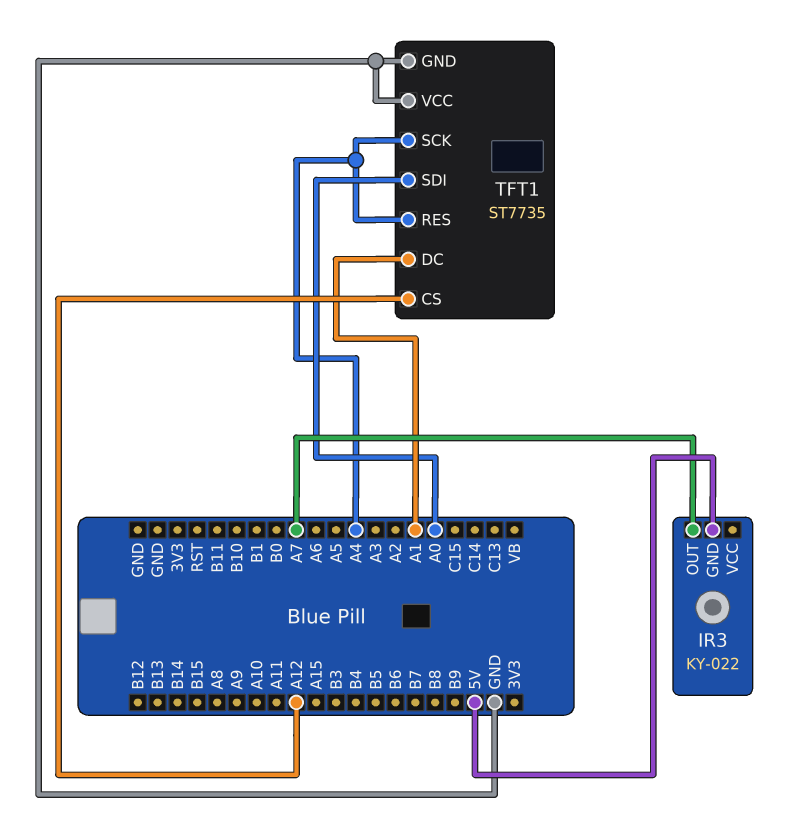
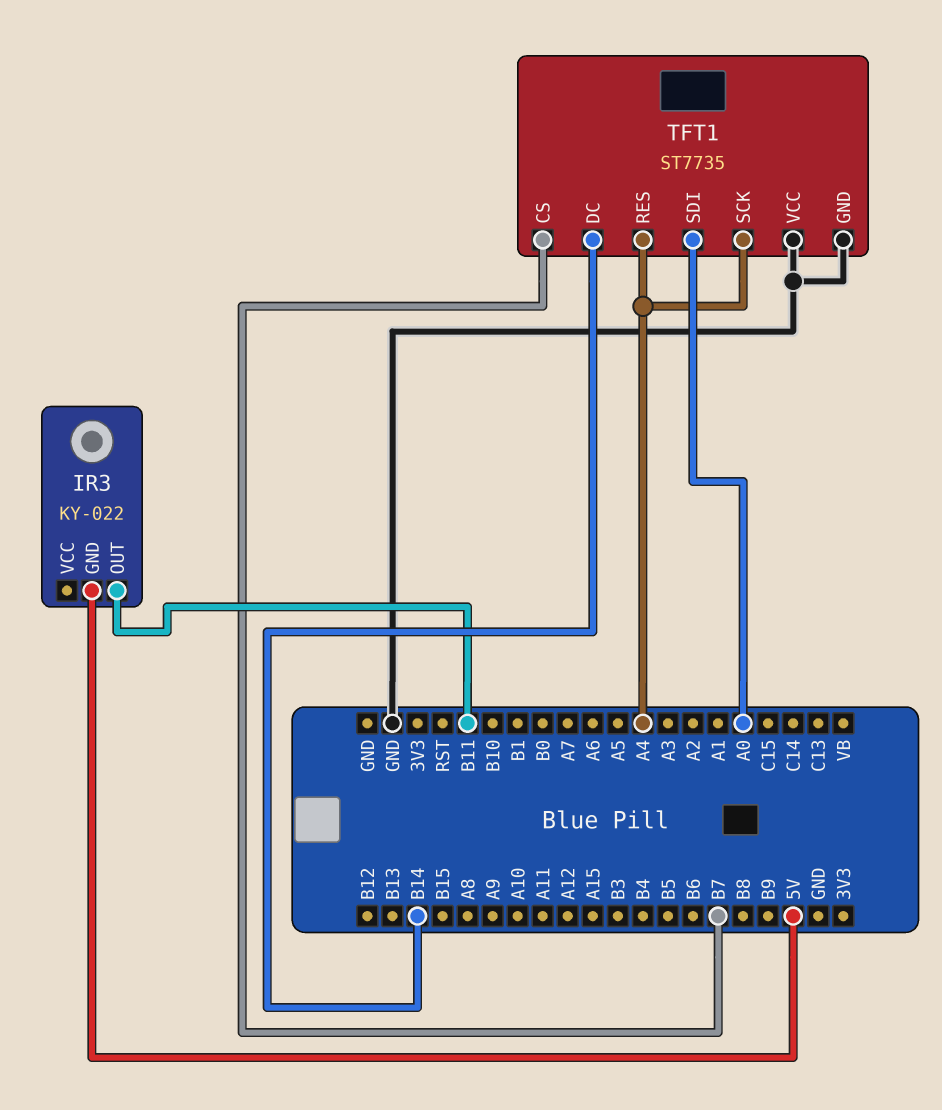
IR3 pin OUT: A7 -> B11
TFT1 pin CS: A12 -> B7
TFT1 pin DC: A1 -> B14

